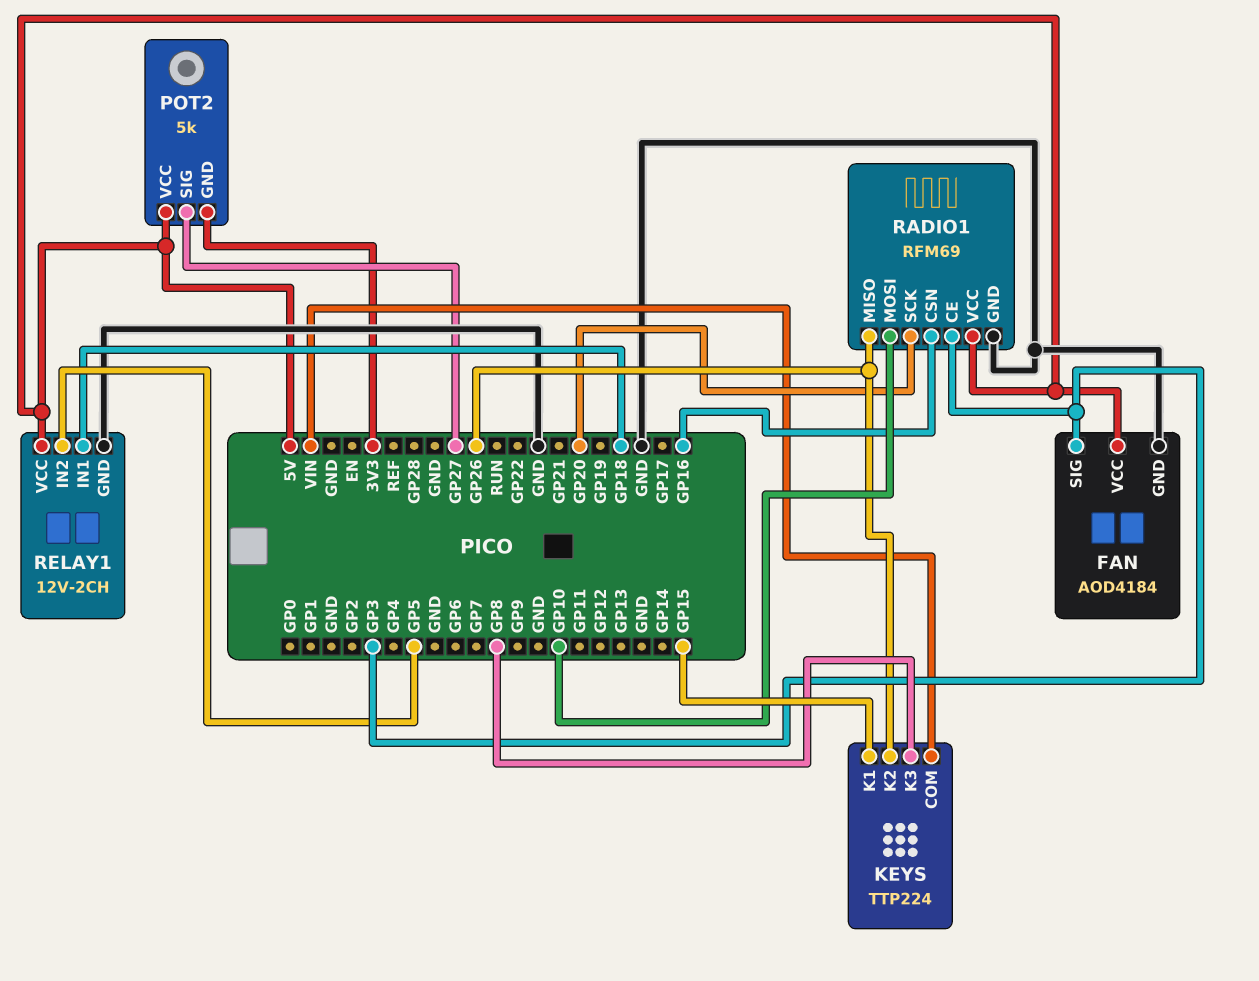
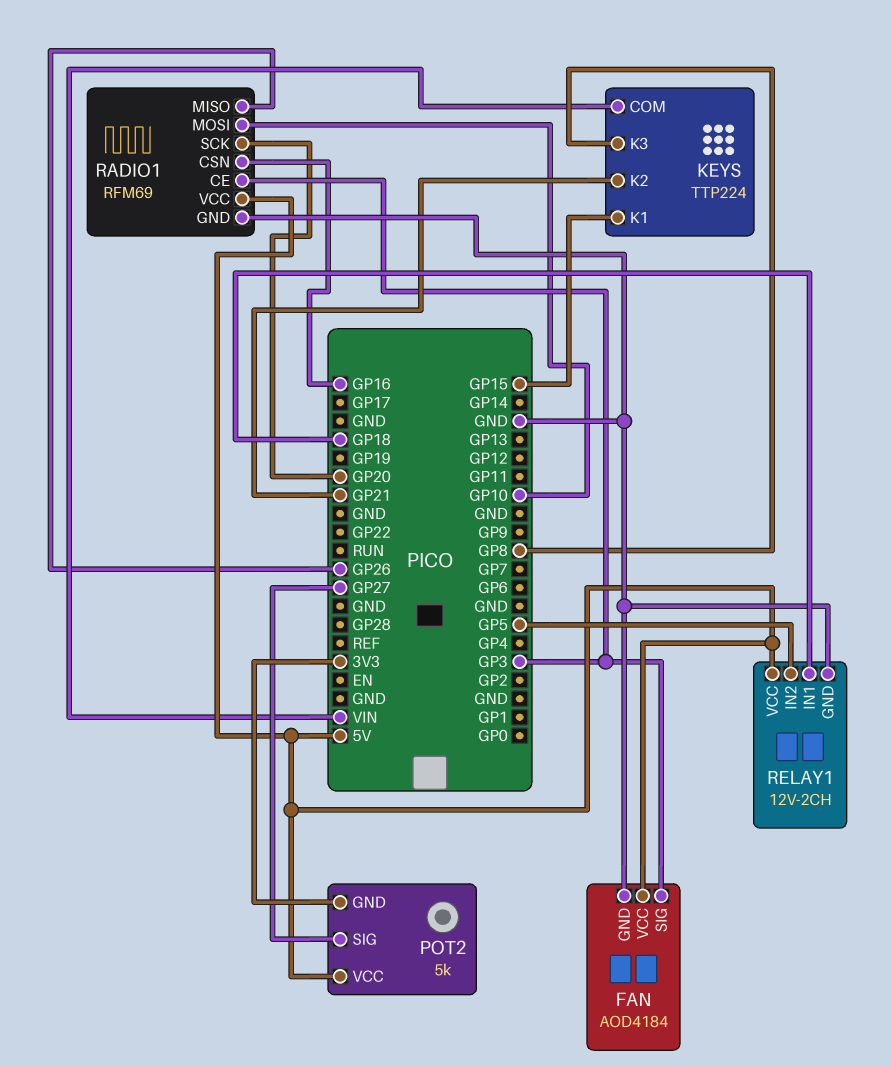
KEYS pin K2: GP26 -> GP21

